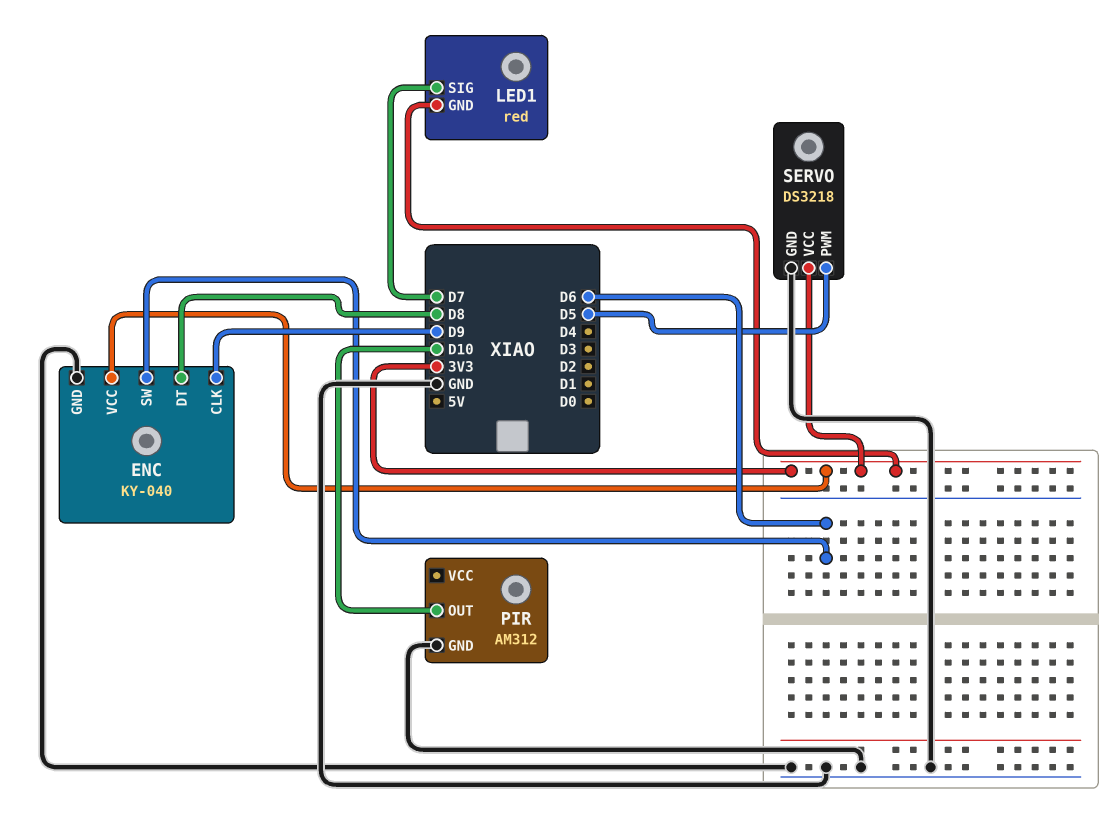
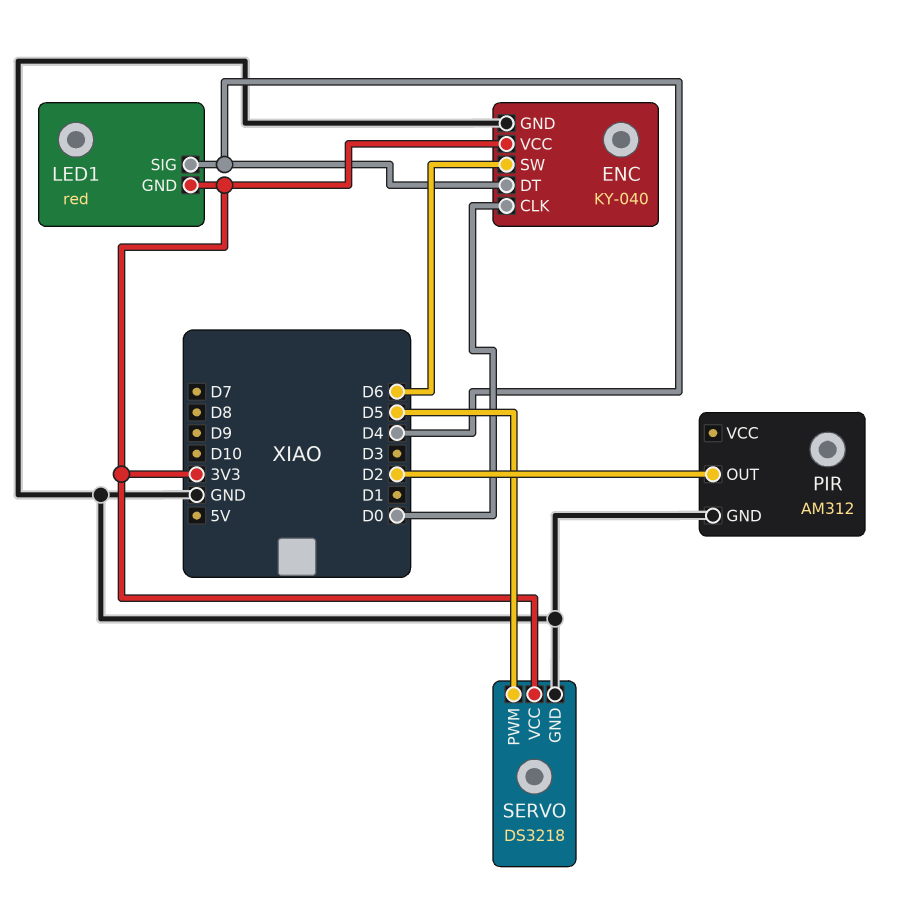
ENC pin CLK: D9 -> D0
ENC pin DT: D8 -> D4
LED1 pin SIG: D7 -> D4
PIR pin OUT: D10 -> D2

